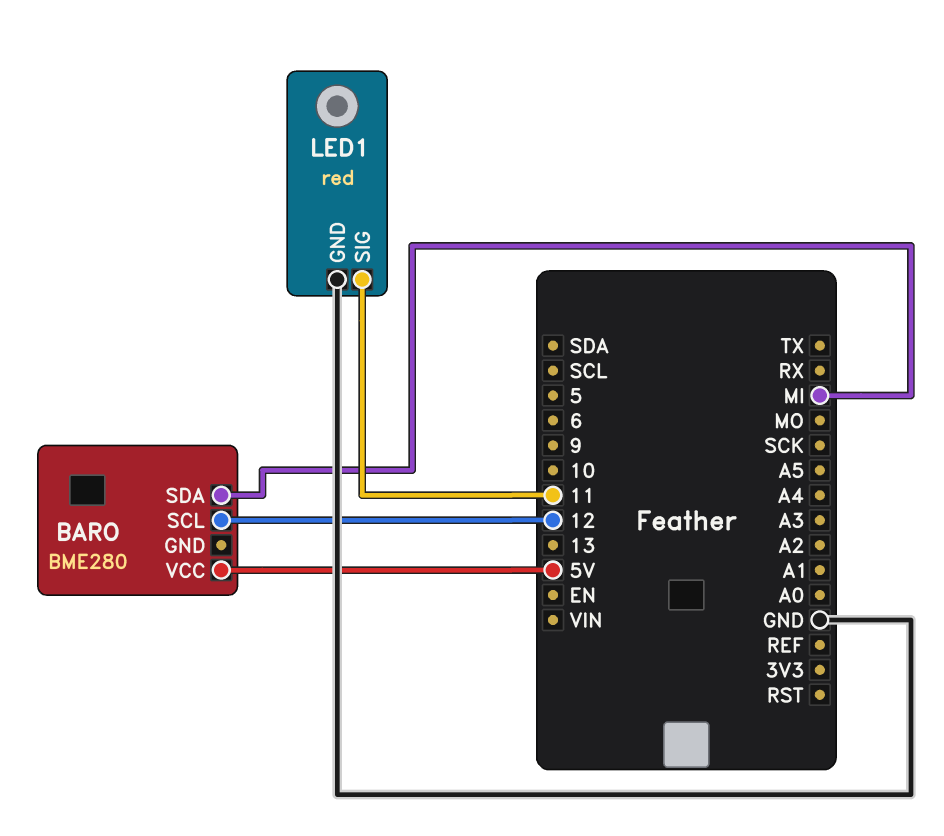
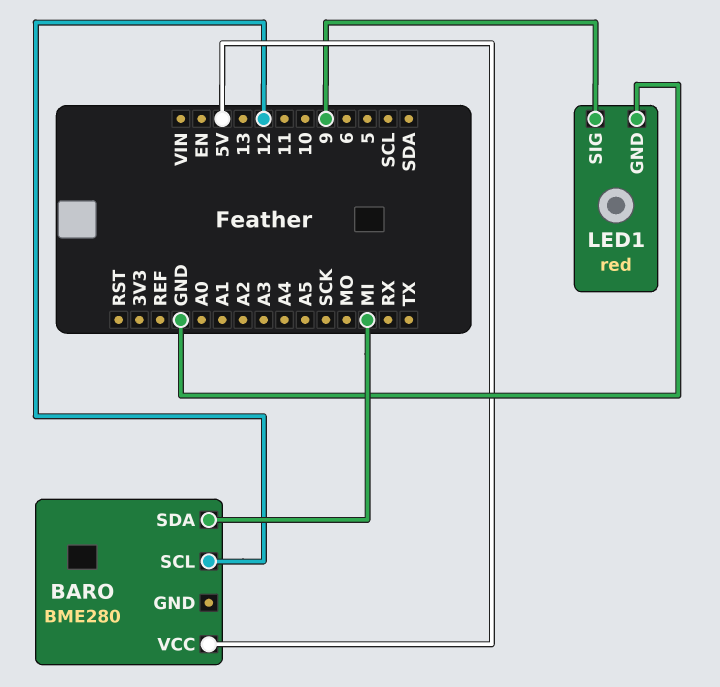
LED1 pin SIG: 11 -> 9

